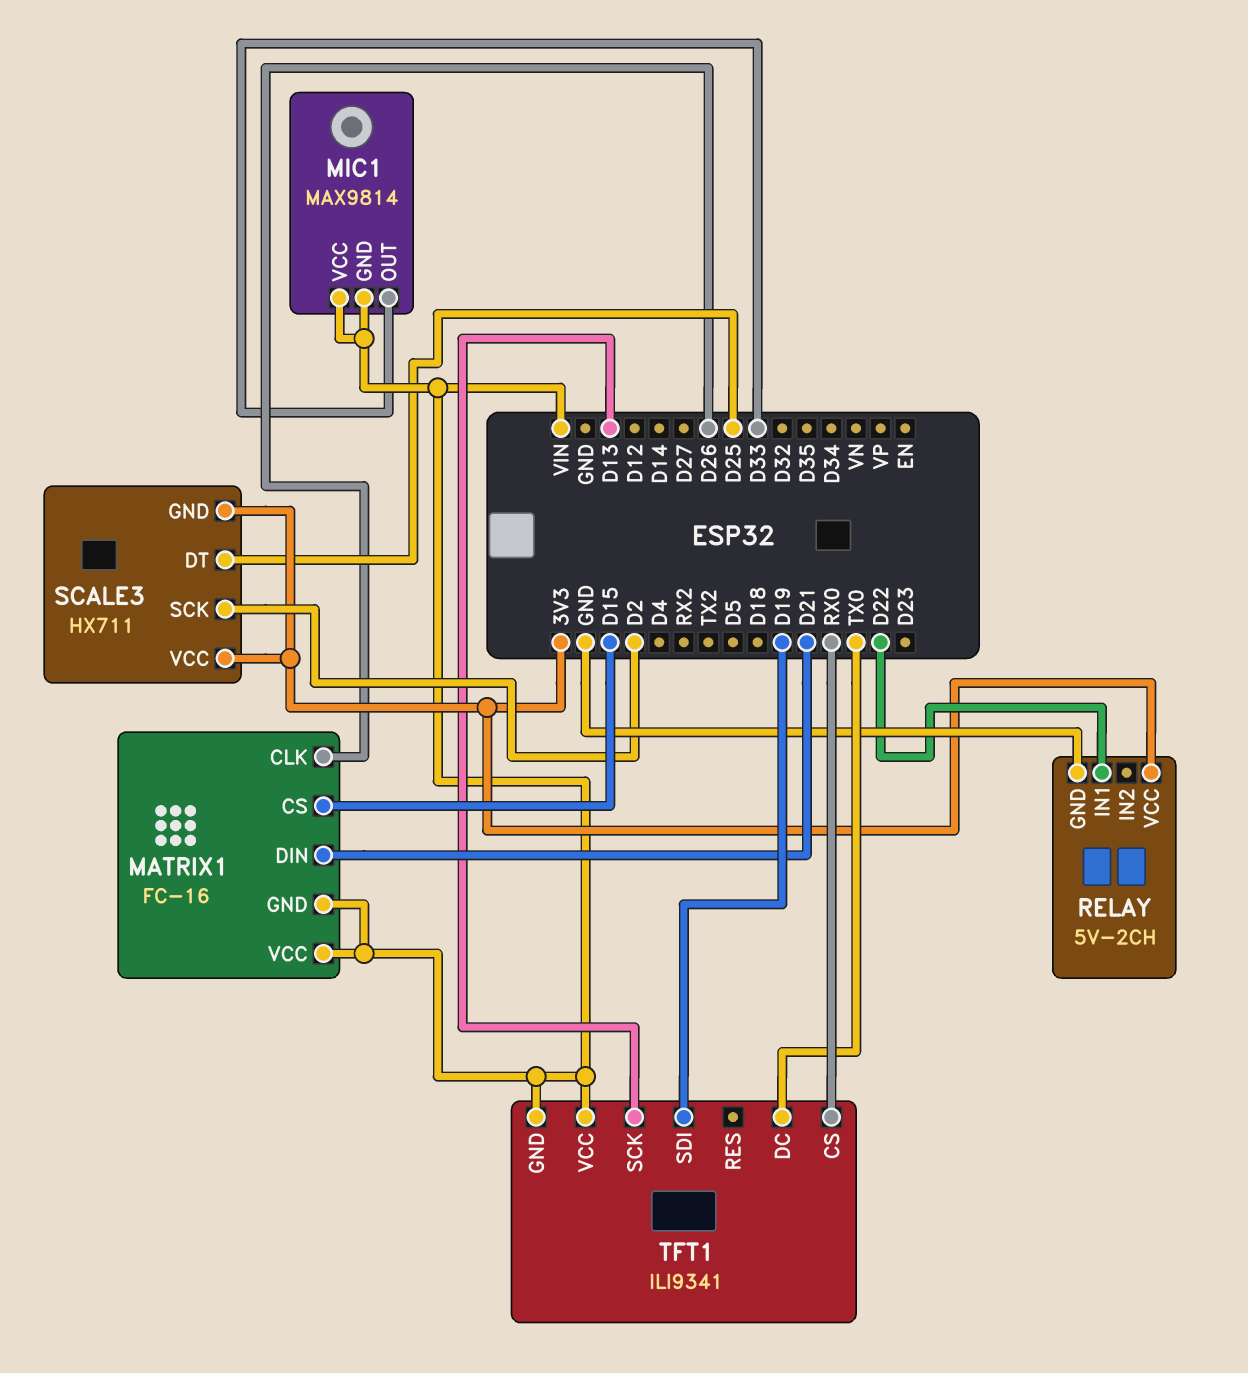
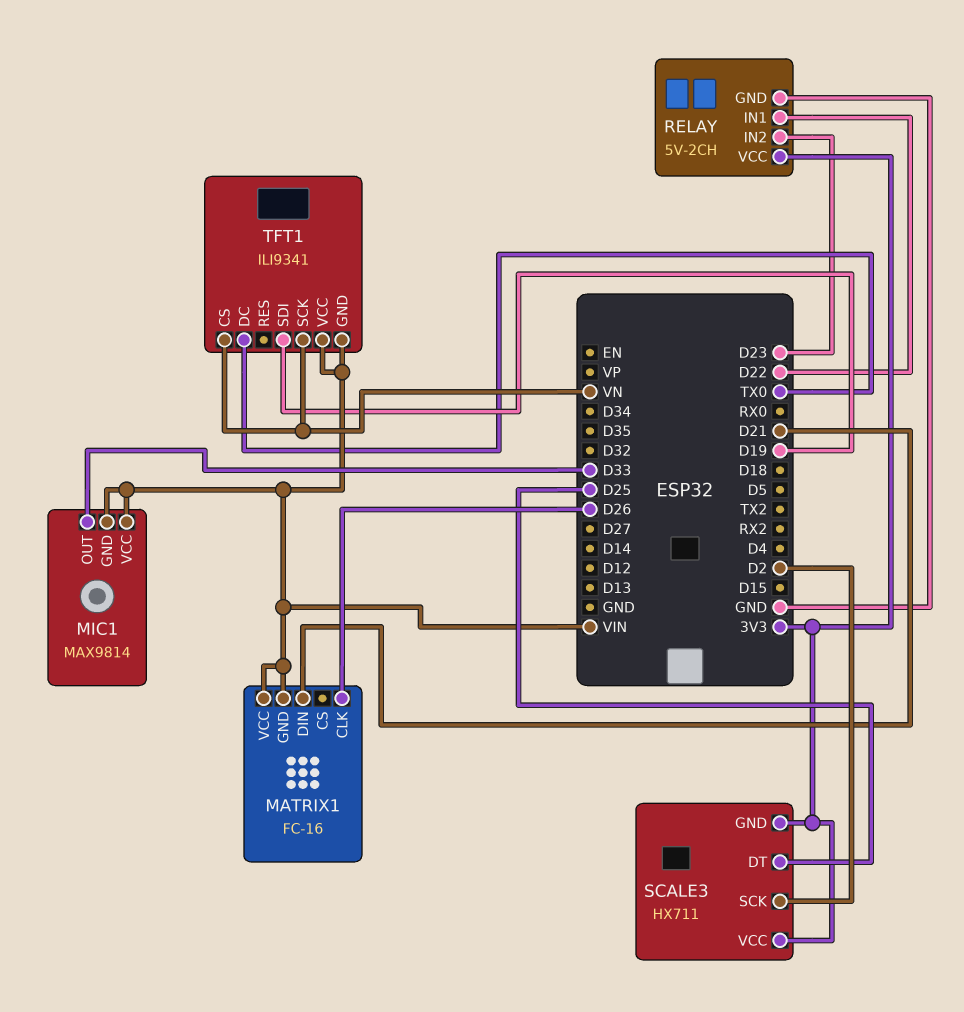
MATRIX1 pin CS: D15 -> none
RELAY pin IN2: none -> D23
TFT1 pin CS: RX0 -> VN
TFT1 pin SCK: D13 -> VN

